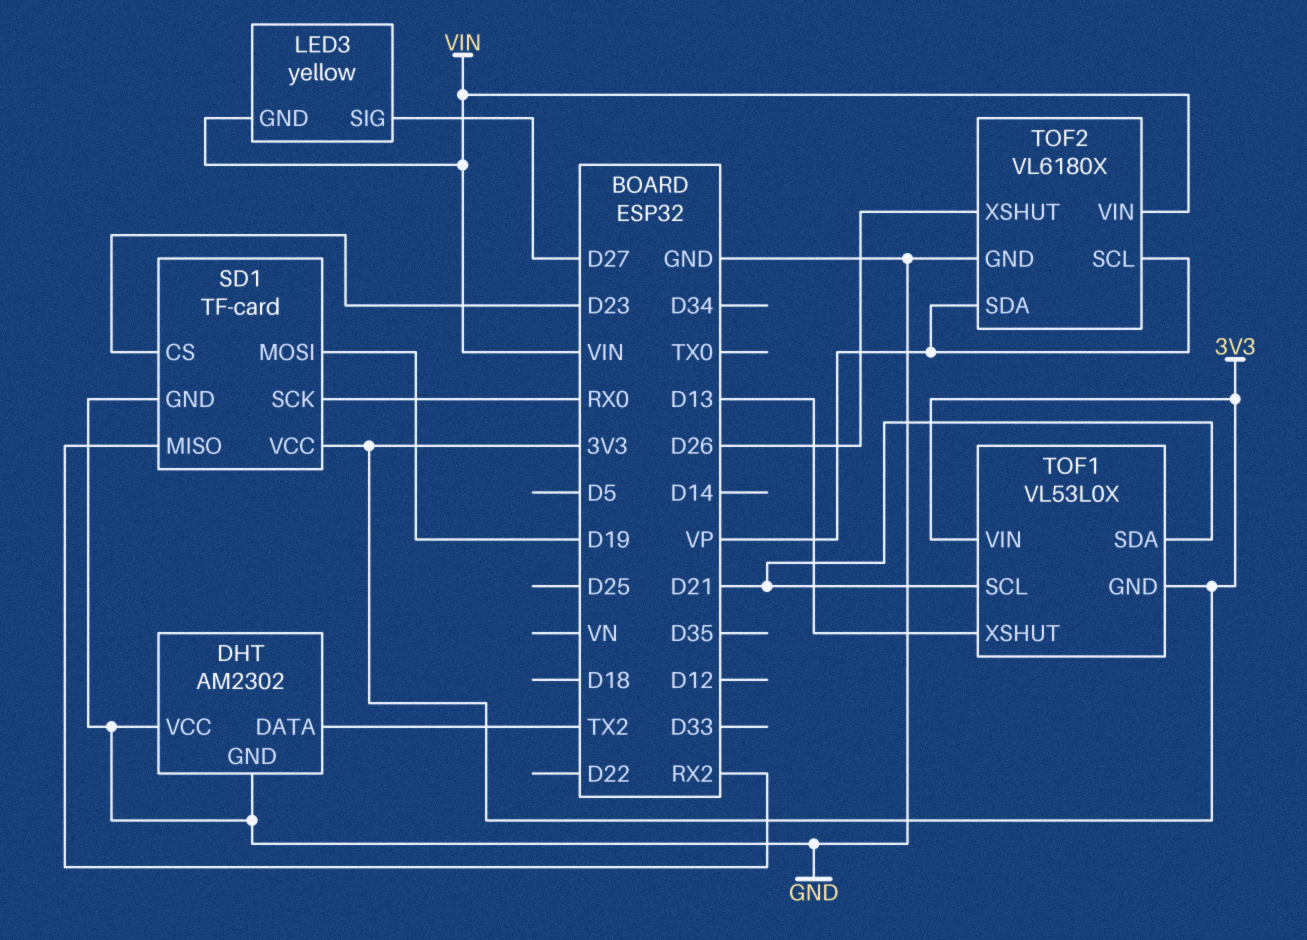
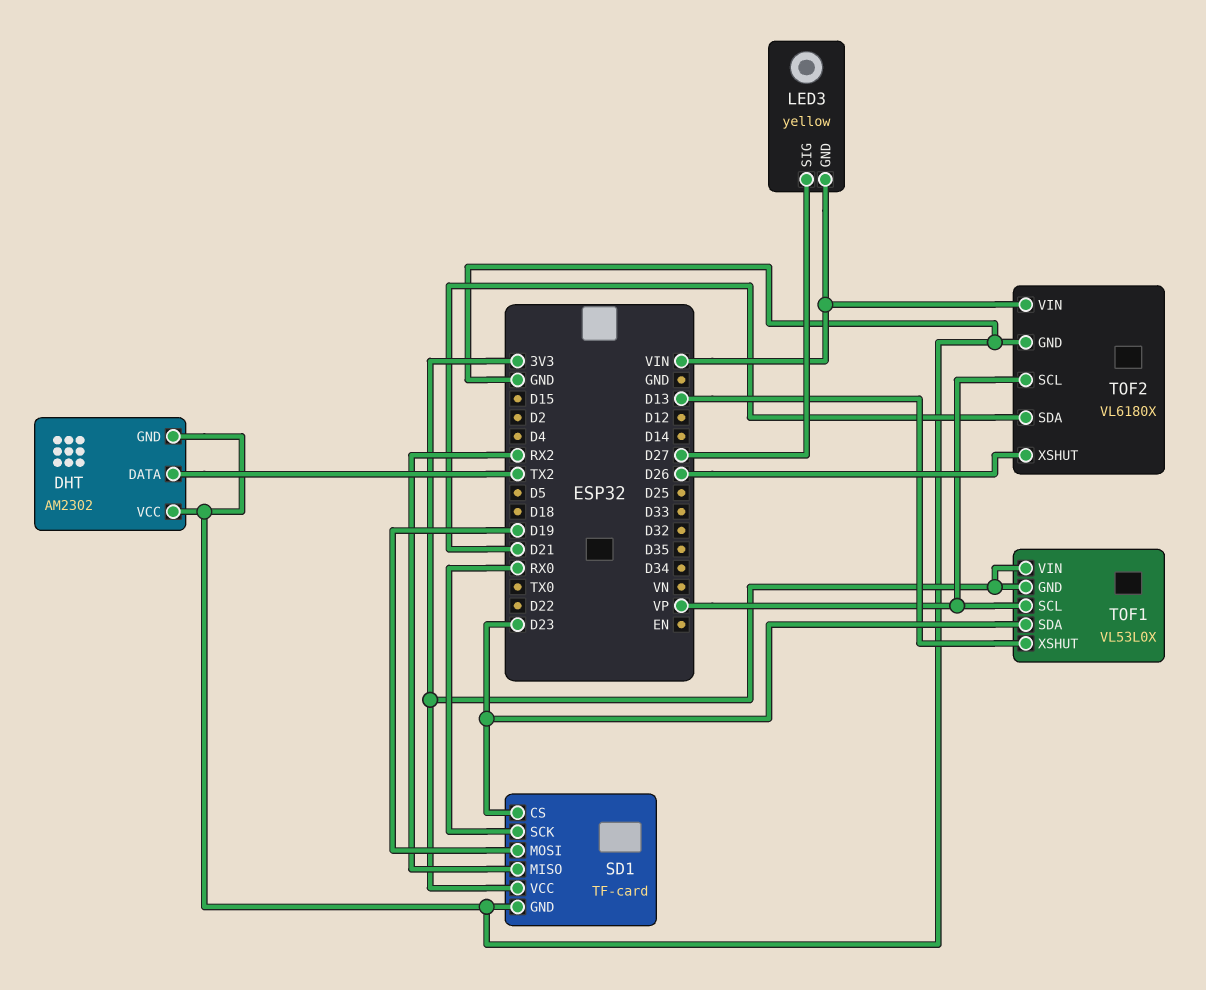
TOF1 pin SCL: D21 -> VP
TOF1 pin SDA: D21 -> D23
TOF2 pin SDA: VP -> D21

